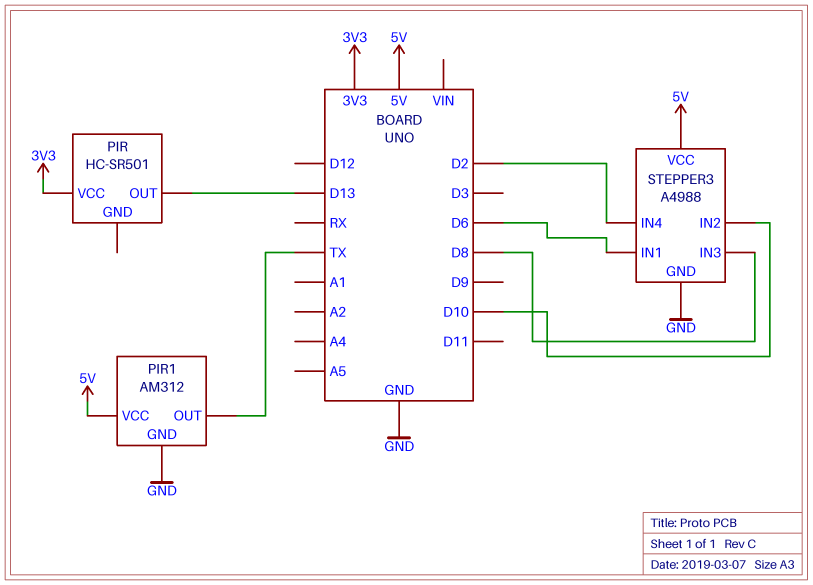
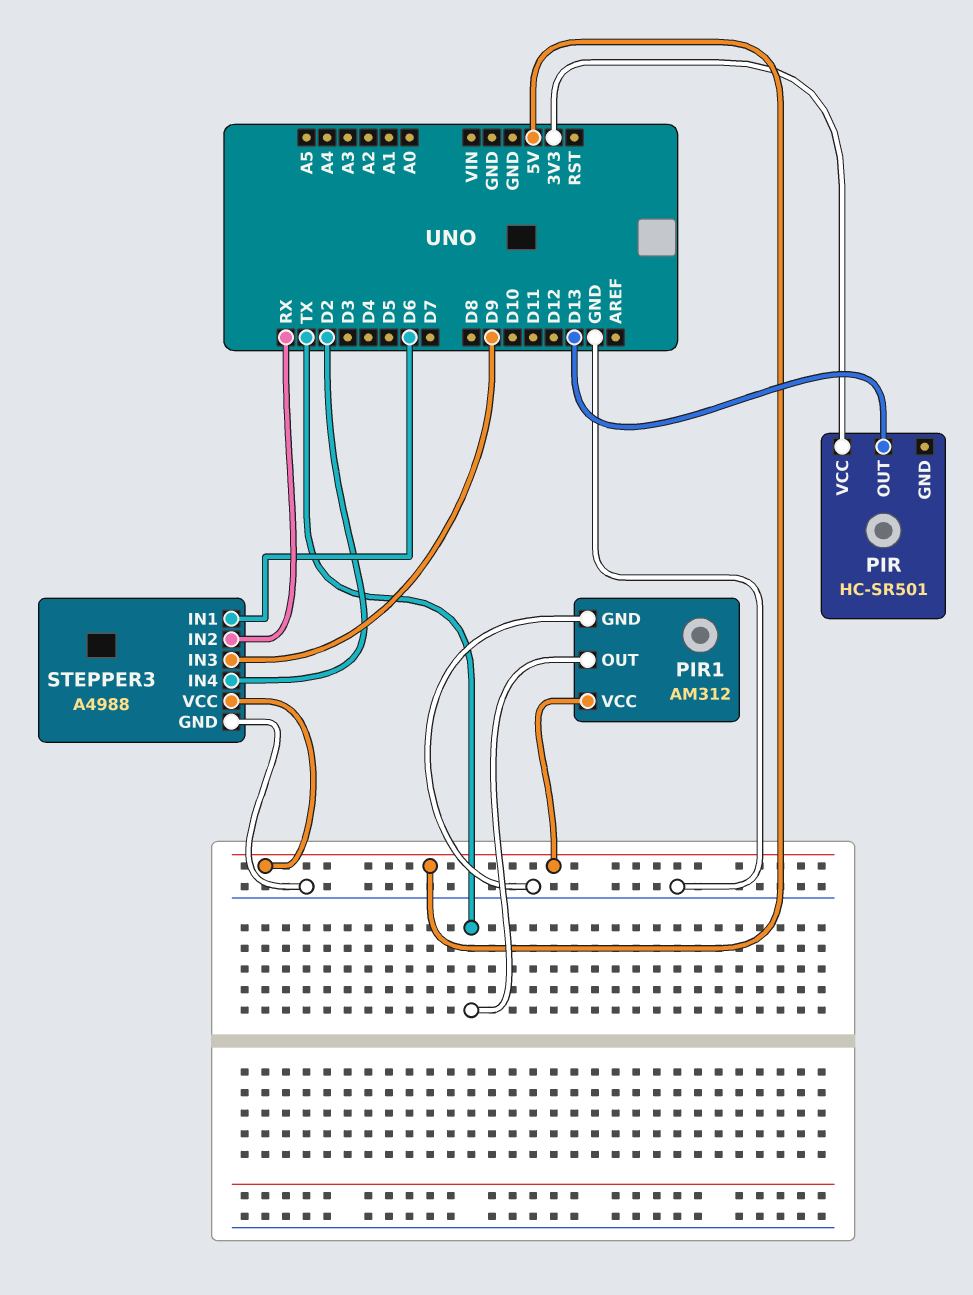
STEPPER3 pin IN2: D10 -> RX
STEPPER3 pin IN3: D8 -> D9

